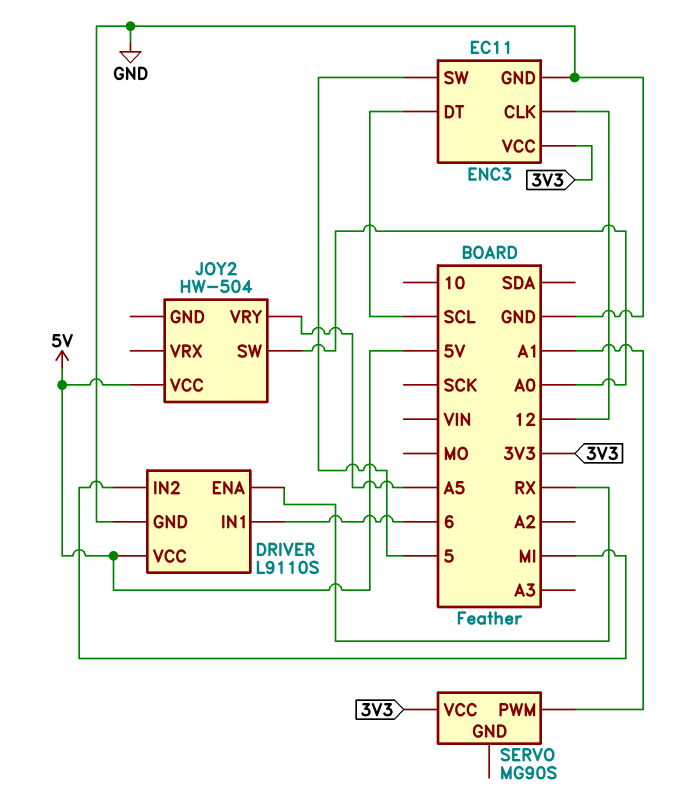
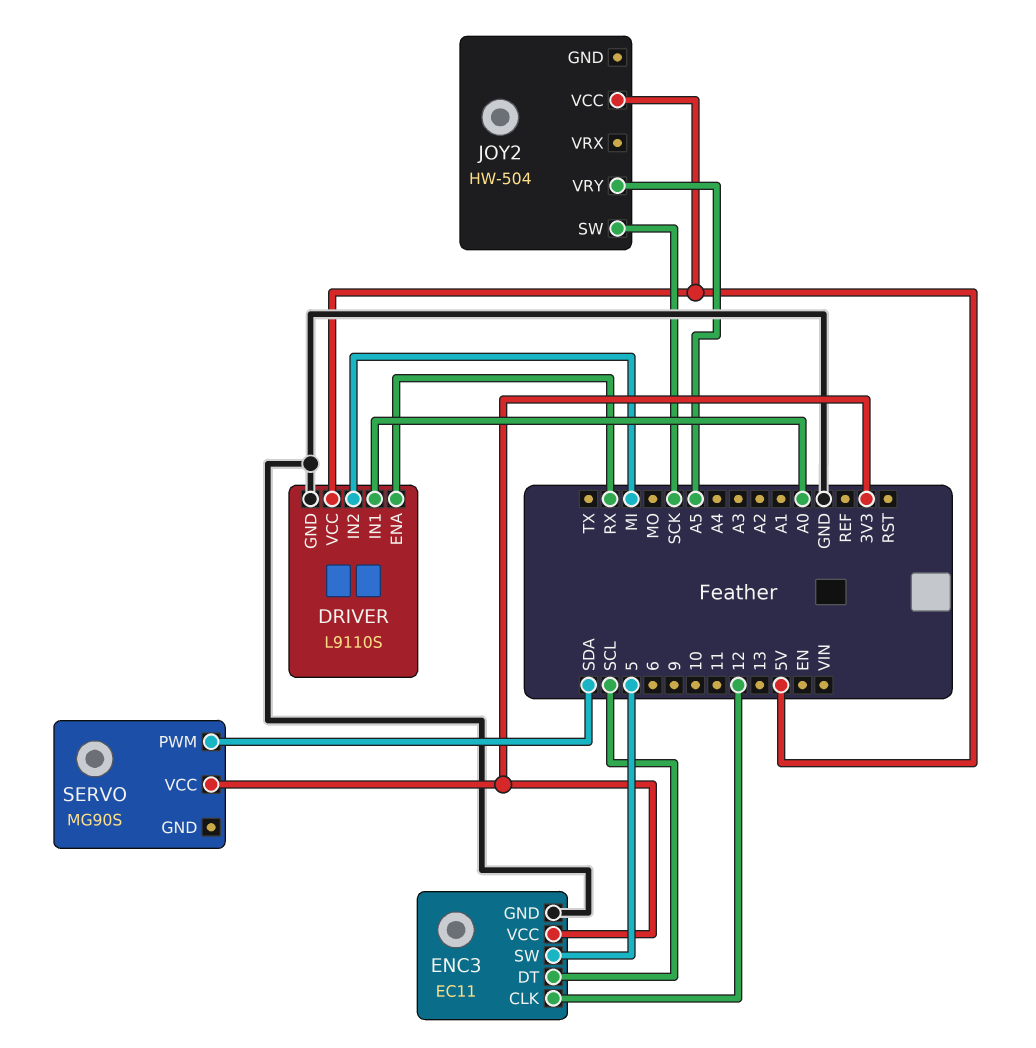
DRIVER pin IN1: 6 -> A0
JOY2 pin SW: A0 -> SCK
SERVO pin PWM: A1 -> SDA

